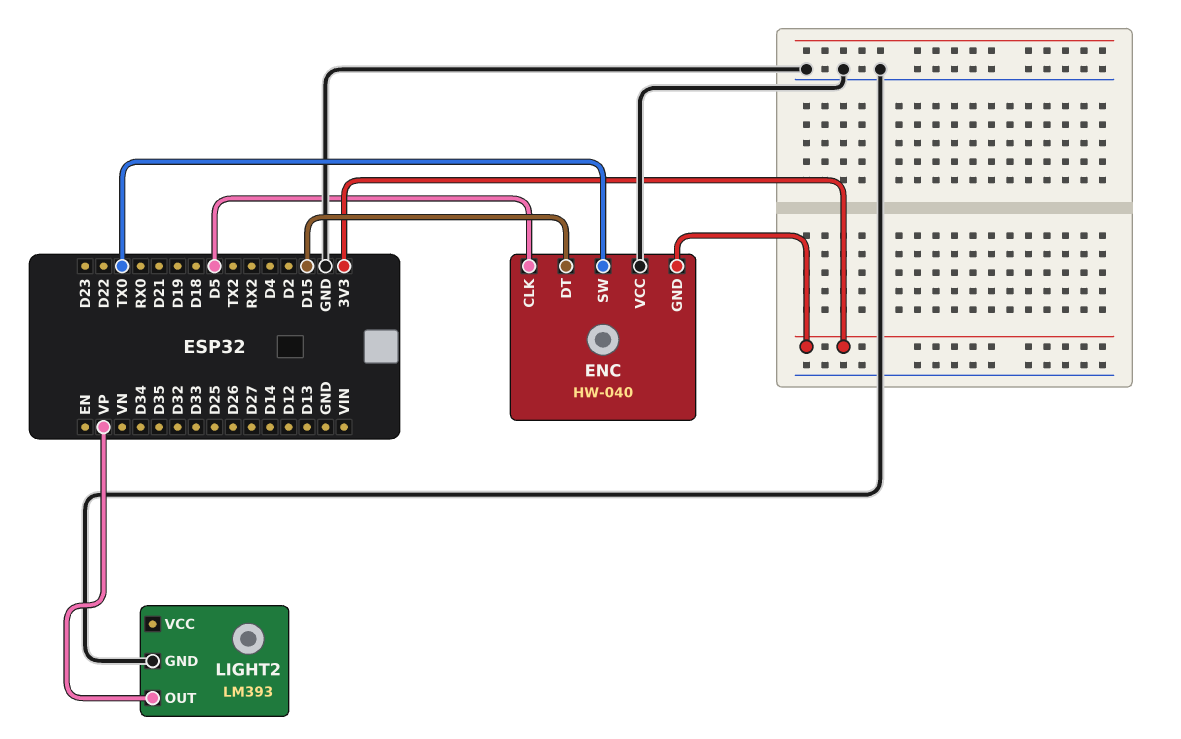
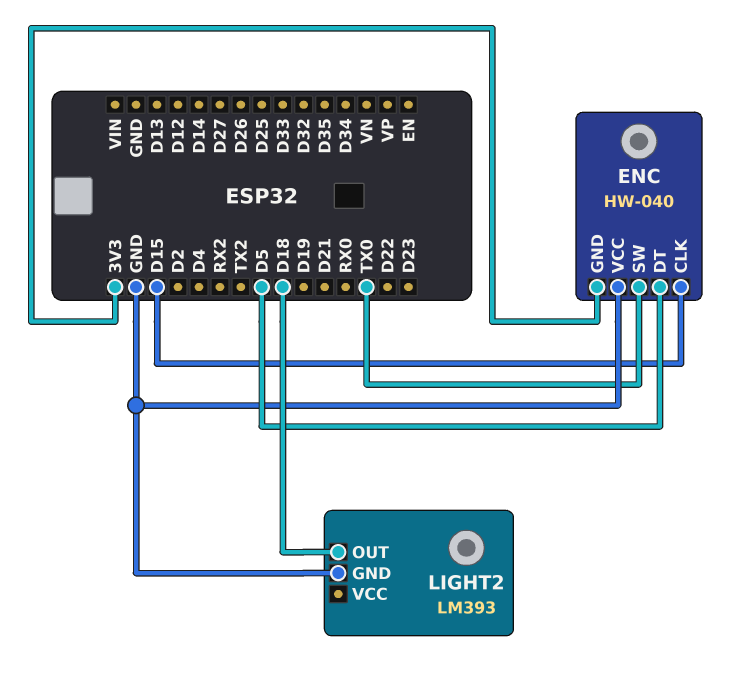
ENC pin CLK: D5 -> D15
ENC pin DT: D15 -> D5
LIGHT2 pin OUT: VP -> D18

